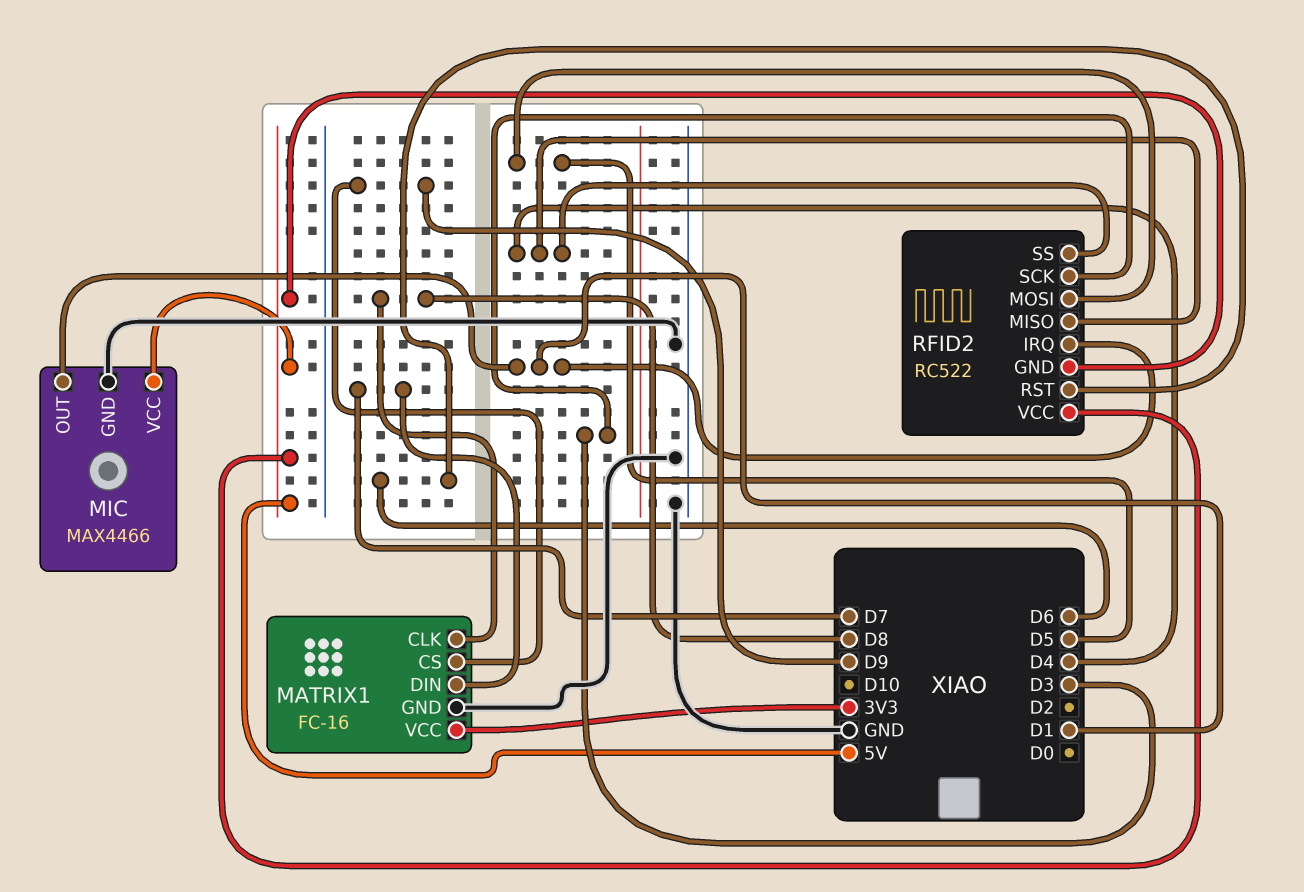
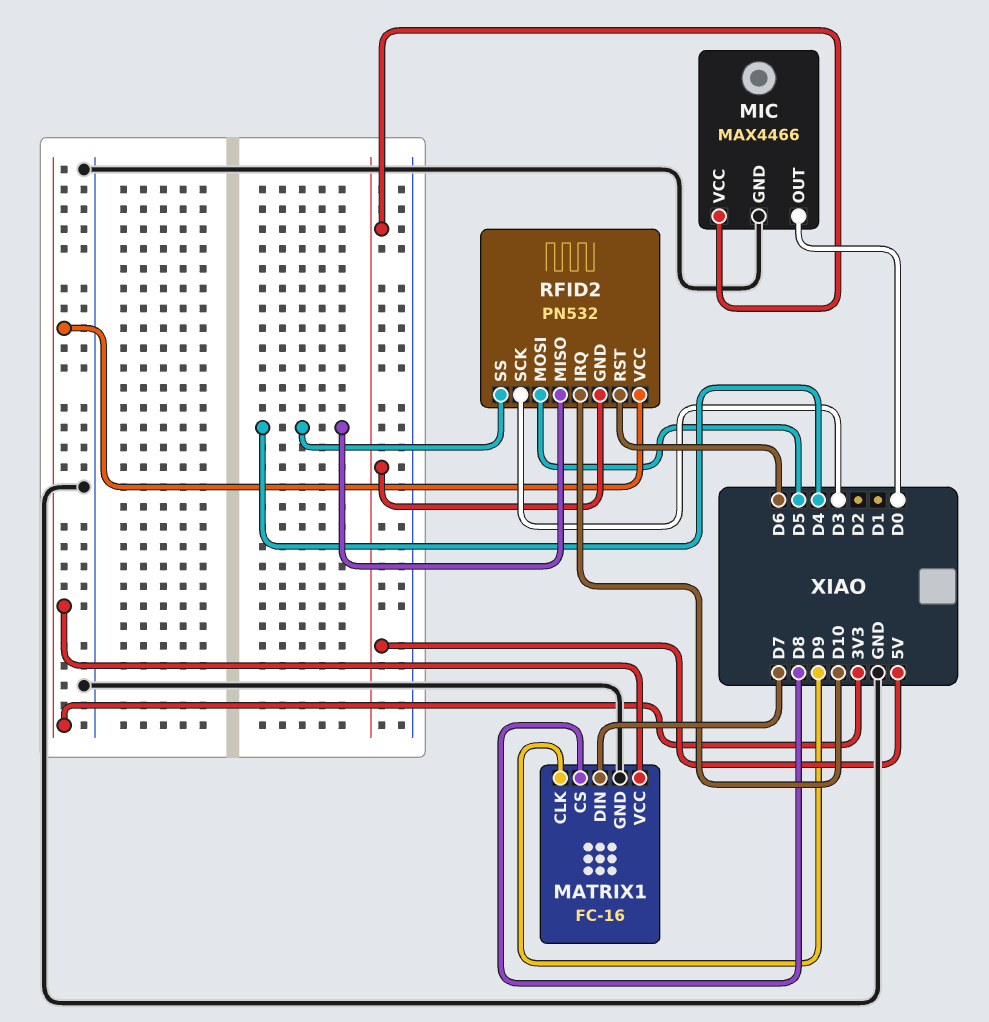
MATRIX1 pin CLK: D8 -> D9
MATRIX1 pin CS: D9 -> D8
MIC pin OUT: D1 -> D0
RFID2: RC522 -> PN532
RFID2 pin IRQ: D1 -> D10
RFID2 pin VCC: 5V -> 3V3

